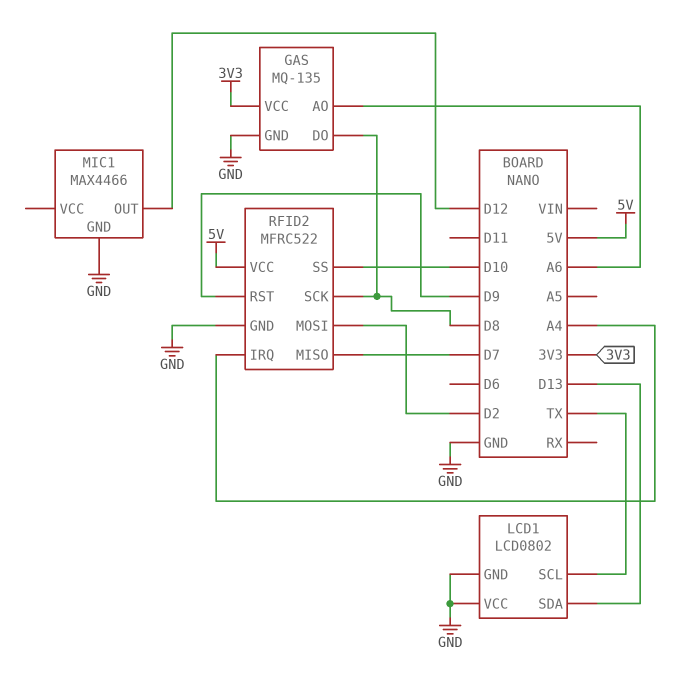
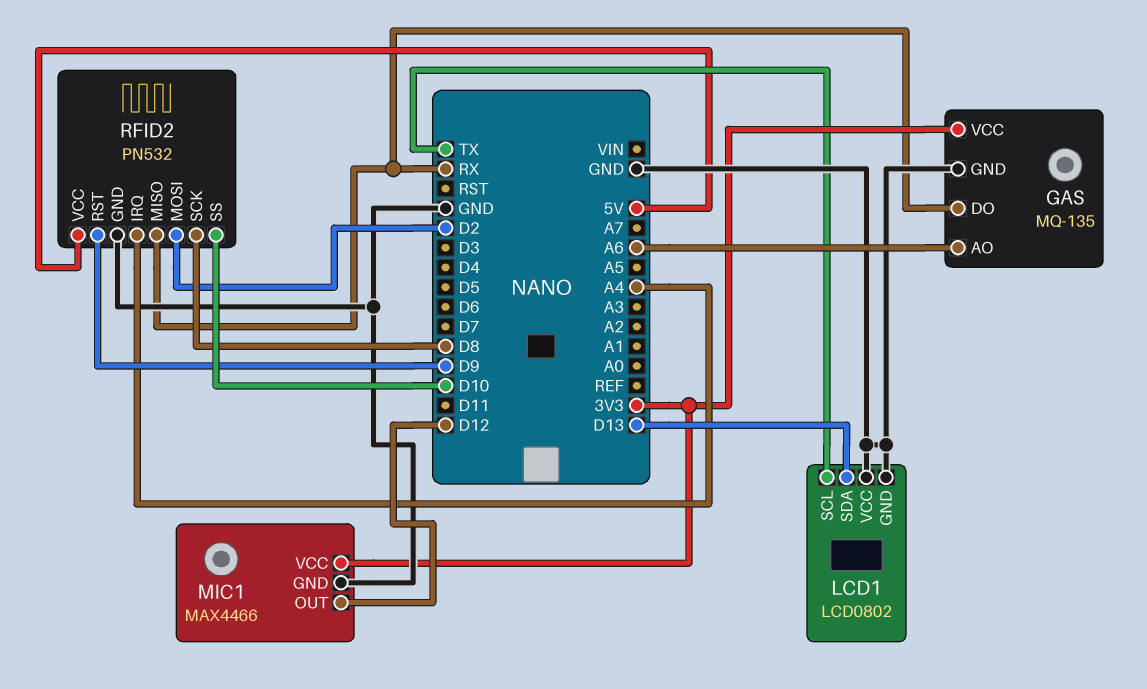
GAS pin DO: D8 -> RX
MIC1 pin VCC: none -> 3V3
RFID2: MFRC522 -> PN532
RFID2 pin MISO: D7 -> RX

